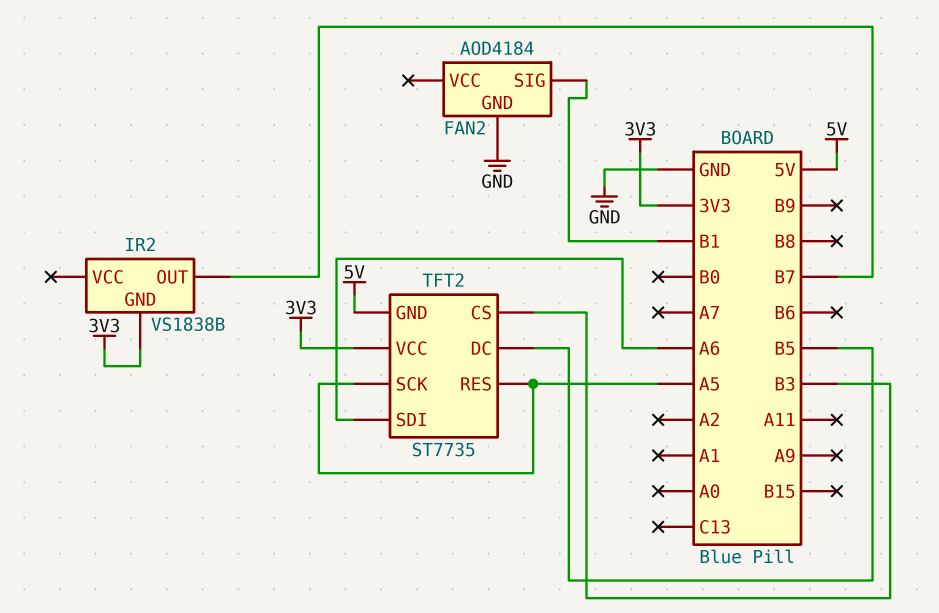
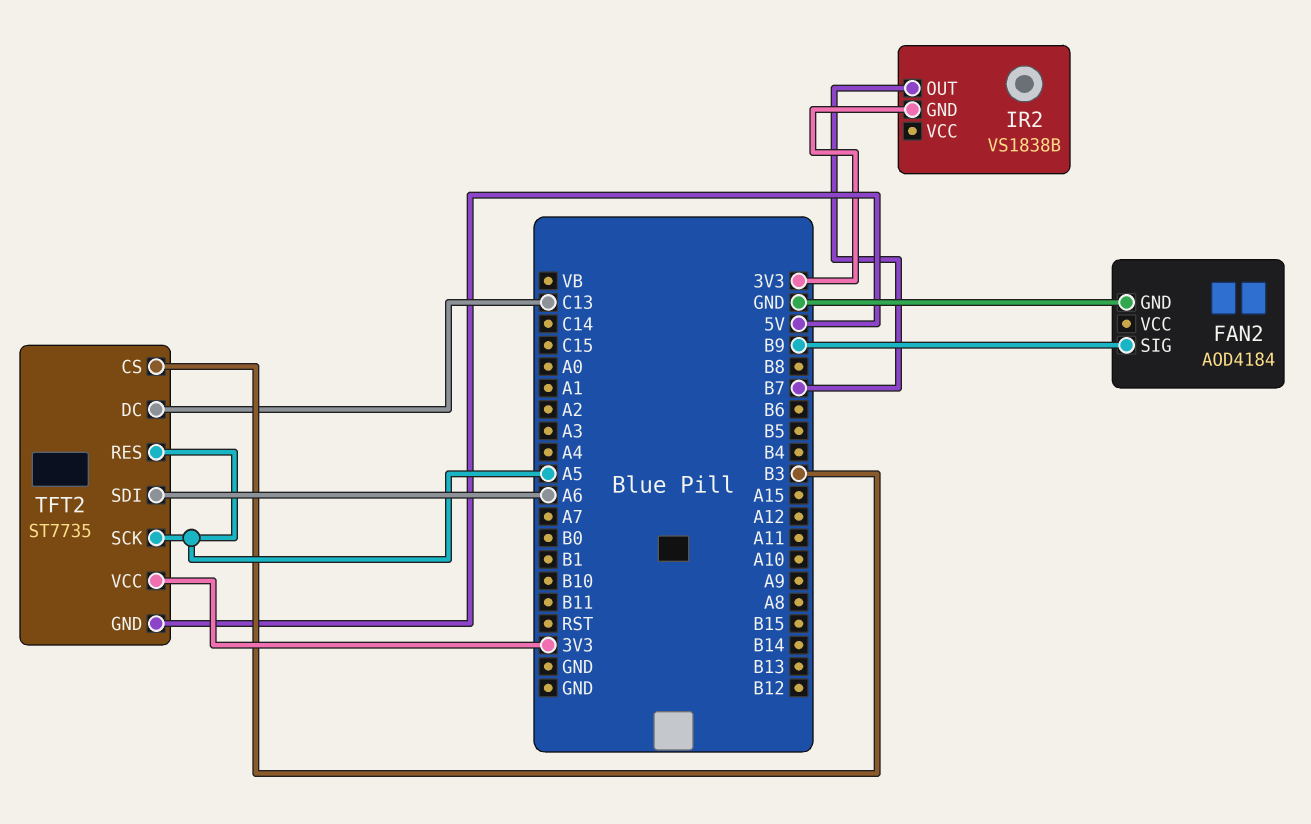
FAN2 pin SIG: B1 -> B9
TFT2 pin DC: B5 -> C13

